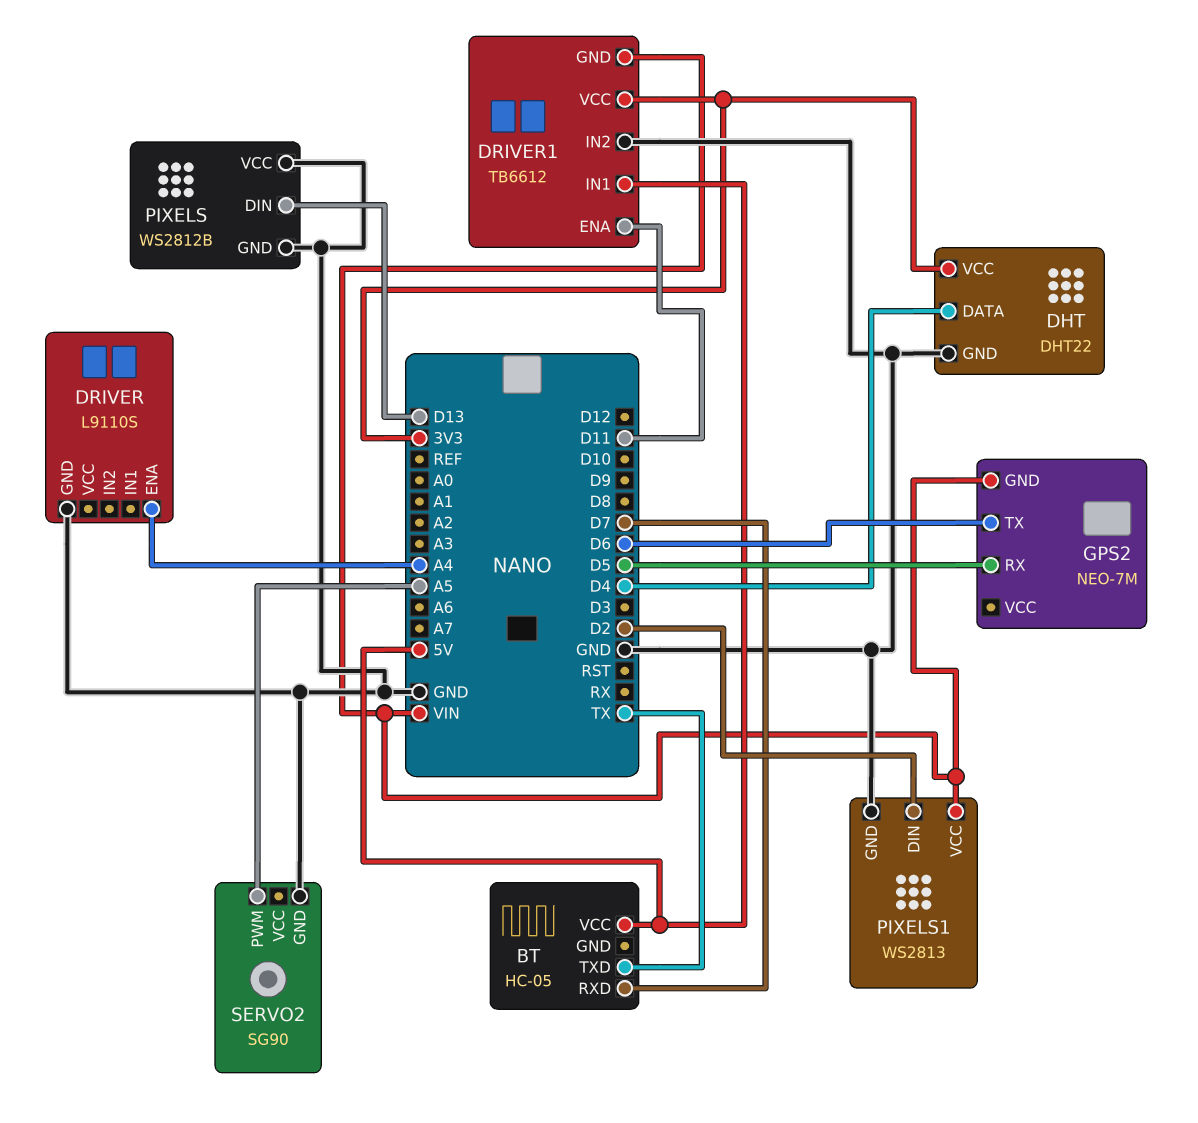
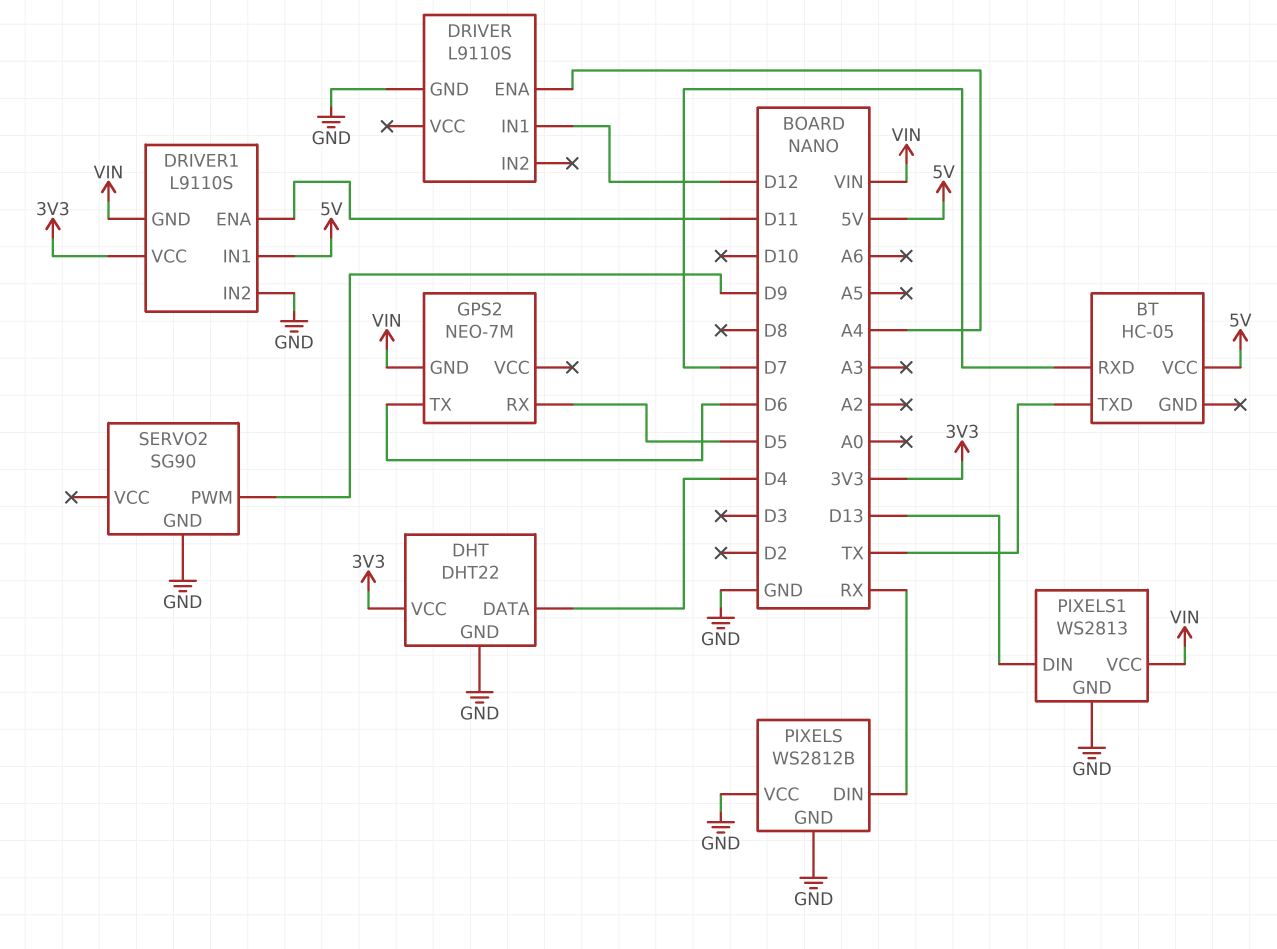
DRIVER pin IN1: none -> D12
DRIVER1: TB6612 -> L9110S
PIXELS pin DIN: D13 -> RX
PIXELS1 pin DIN: D2 -> D13
SERVO2 pin PWM: A5 -> D9

